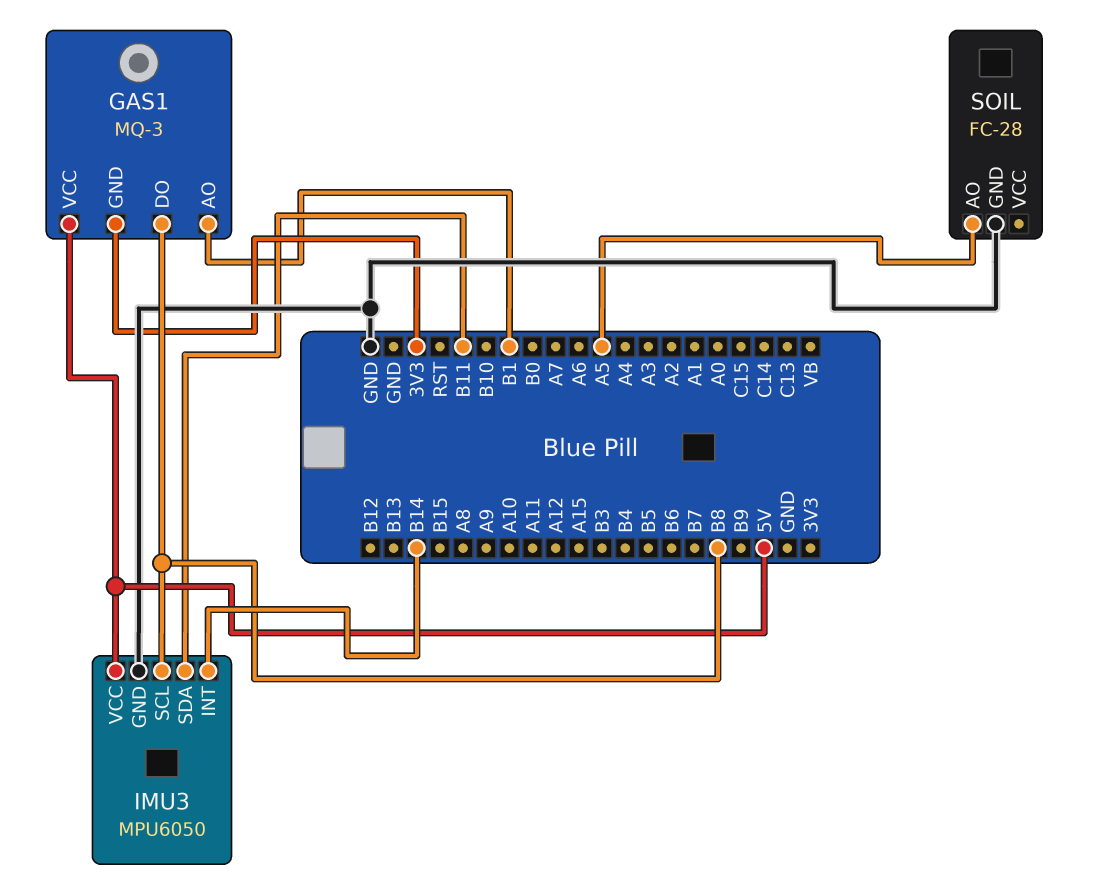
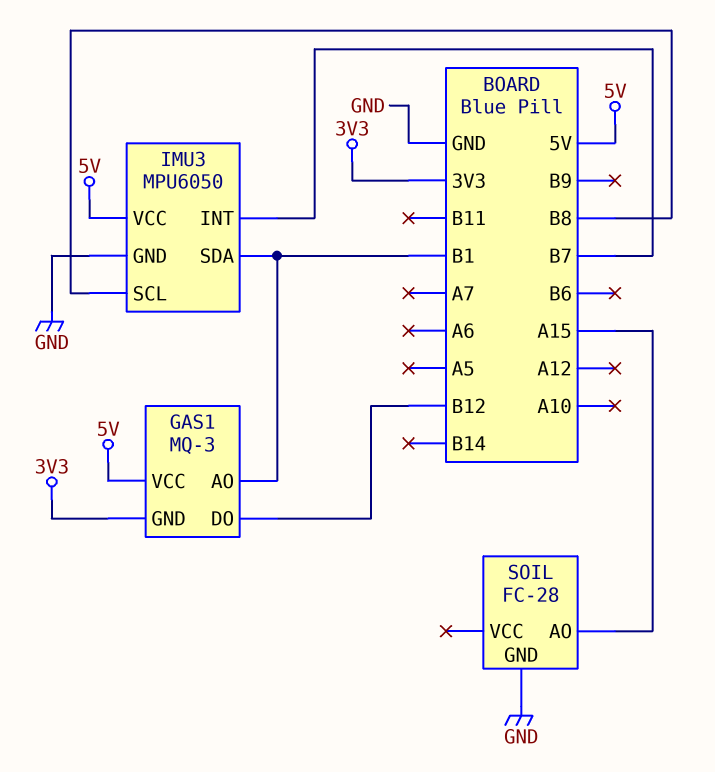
GAS1 pin DO: B8 -> B12
IMU3 pin INT: B14 -> B7
IMU3 pin SDA: B11 -> B1
SOIL pin AO: A5 -> A15

